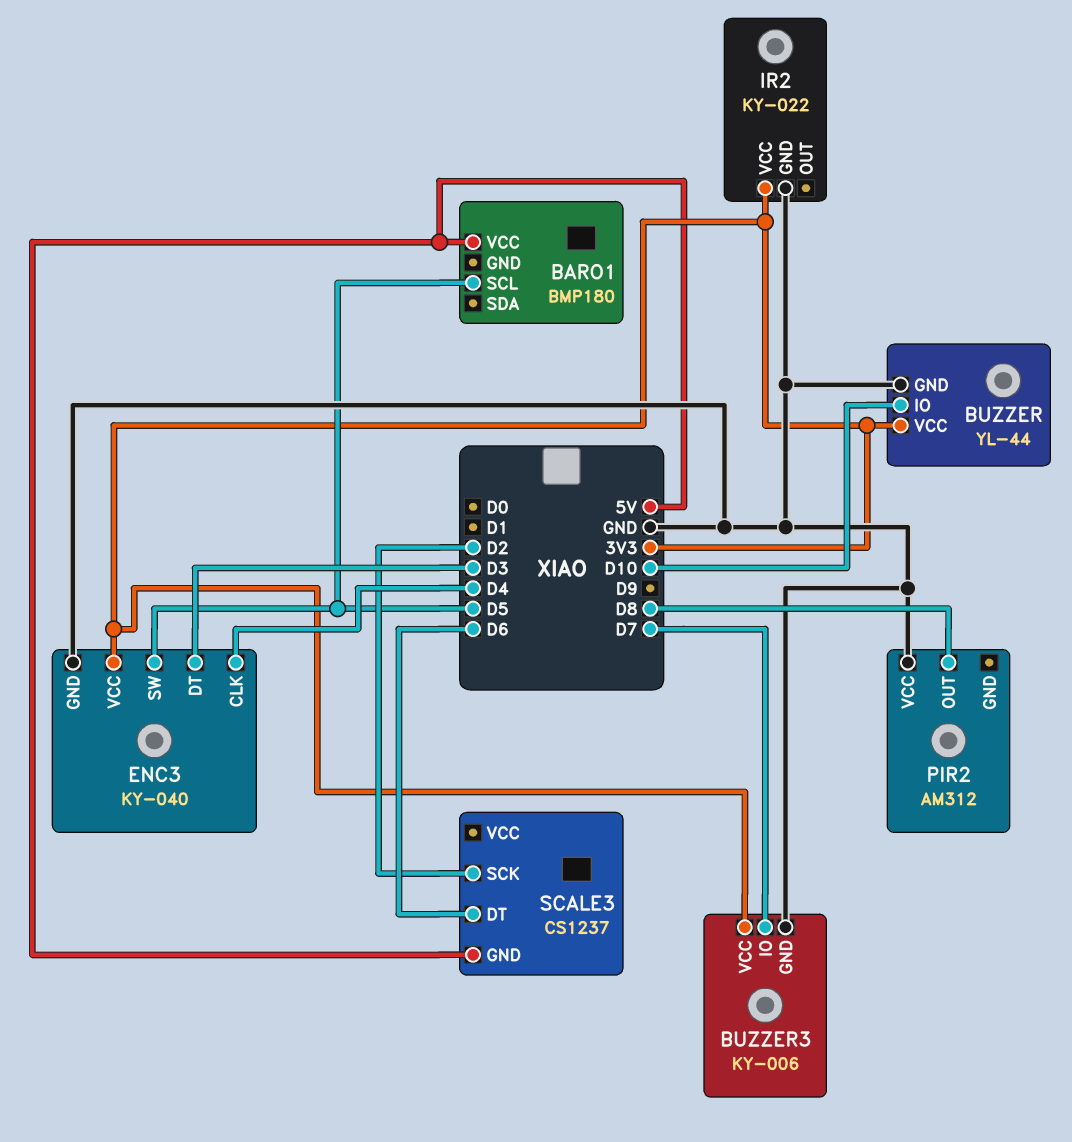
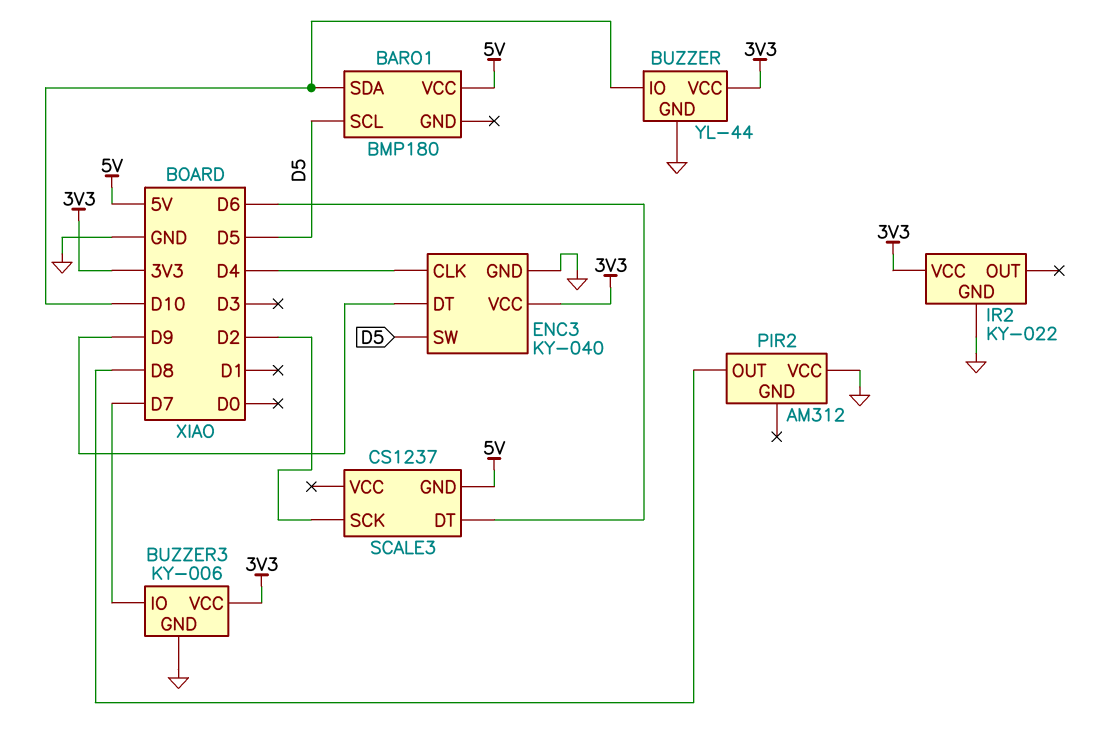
BARO1 pin SDA: none -> D10
ENC3 pin DT: D3 -> D9

